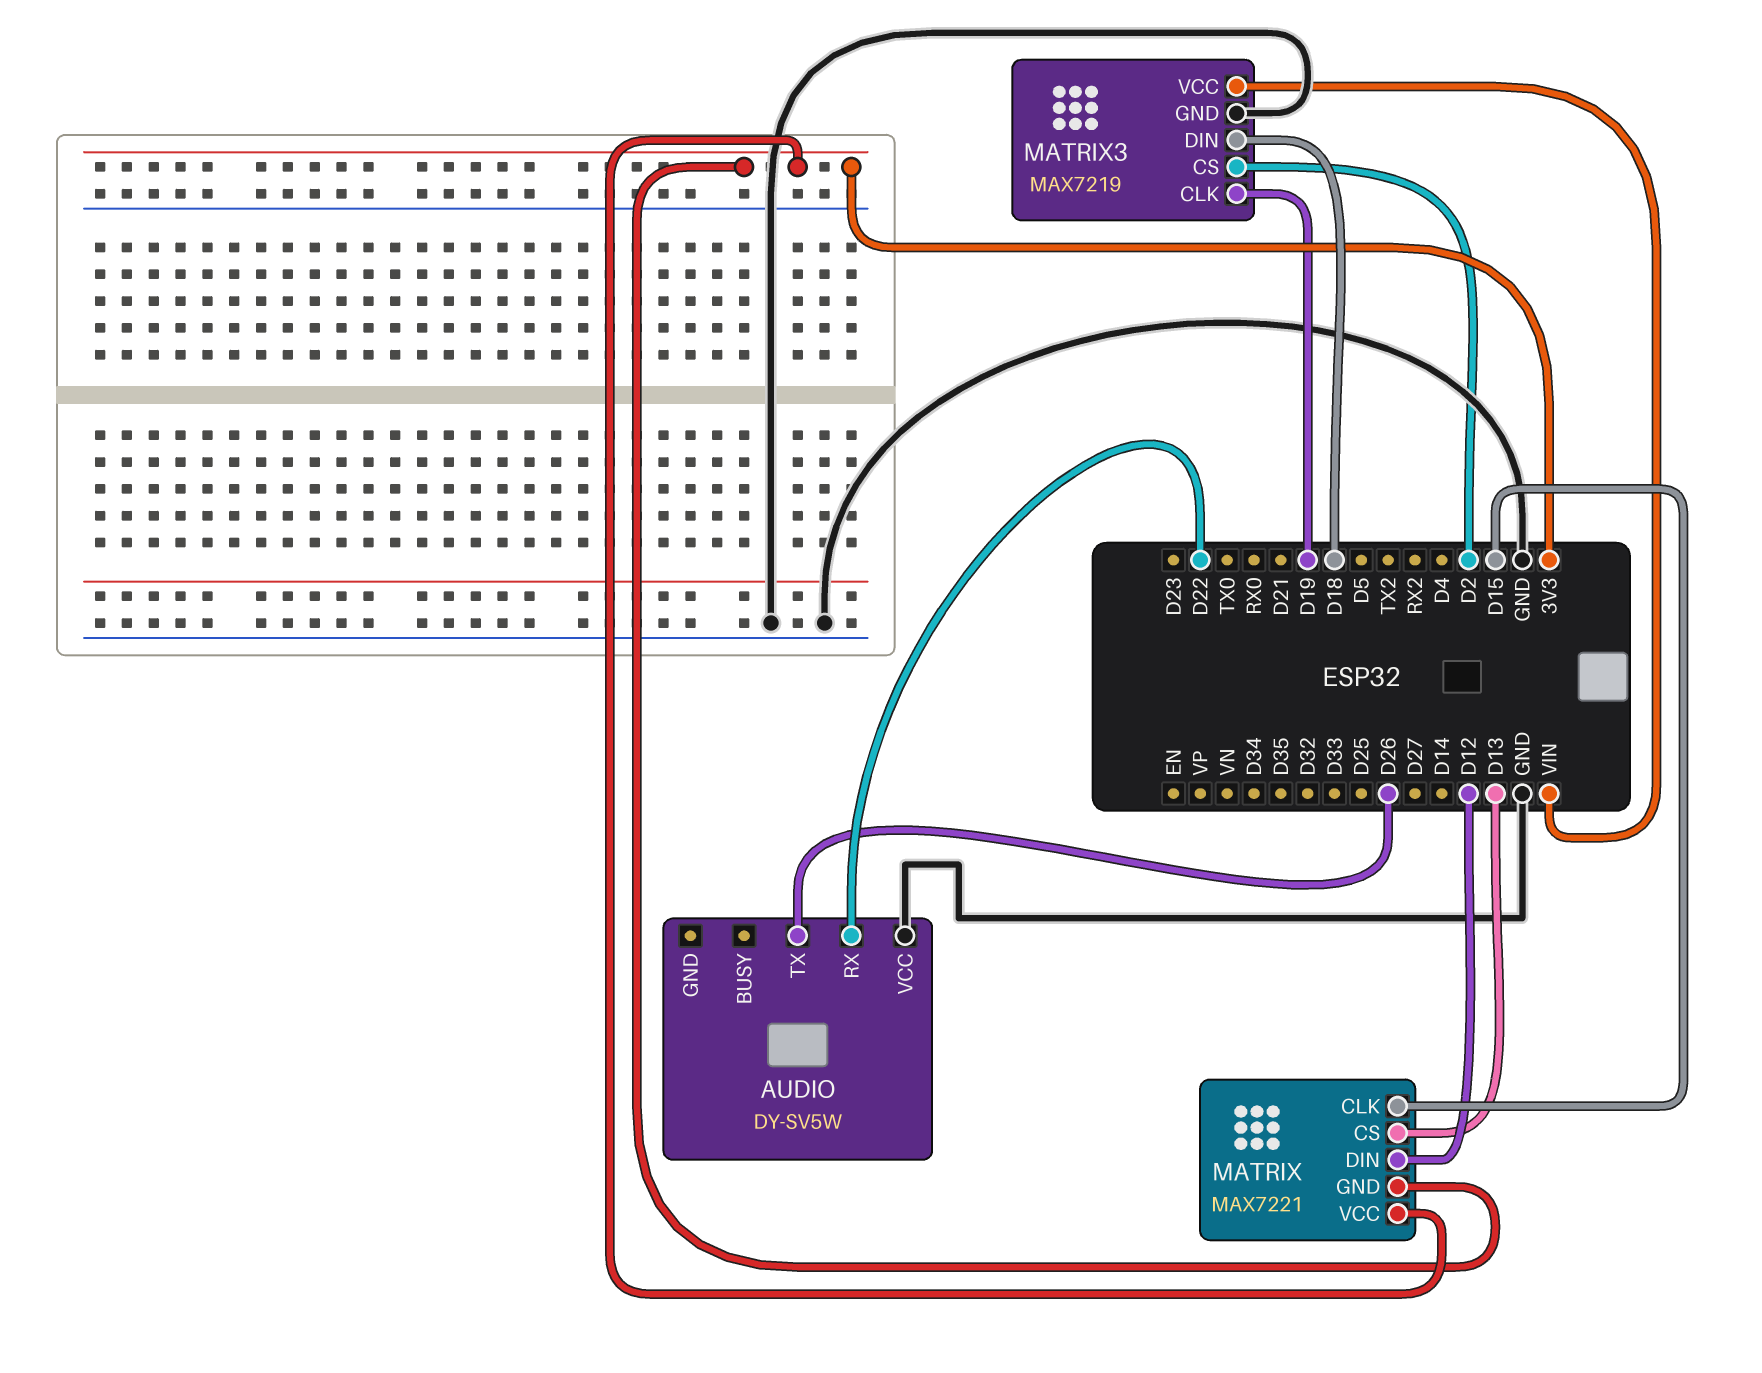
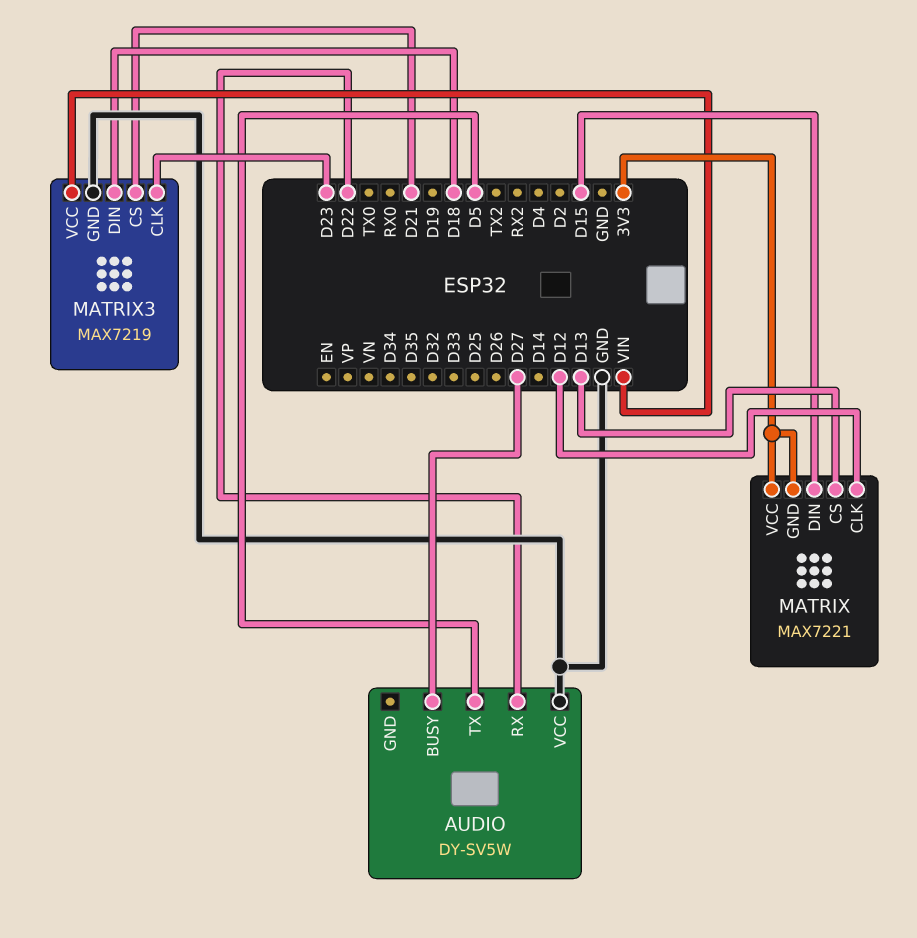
AUDIO pin BUSY: none -> D27
AUDIO pin TX: D26 -> D5
MATRIX pin CLK: D15 -> D12
MATRIX pin DIN: D12 -> D15
MATRIX3 pin CLK: D19 -> D23
MATRIX3 pin CS: D2 -> D21

